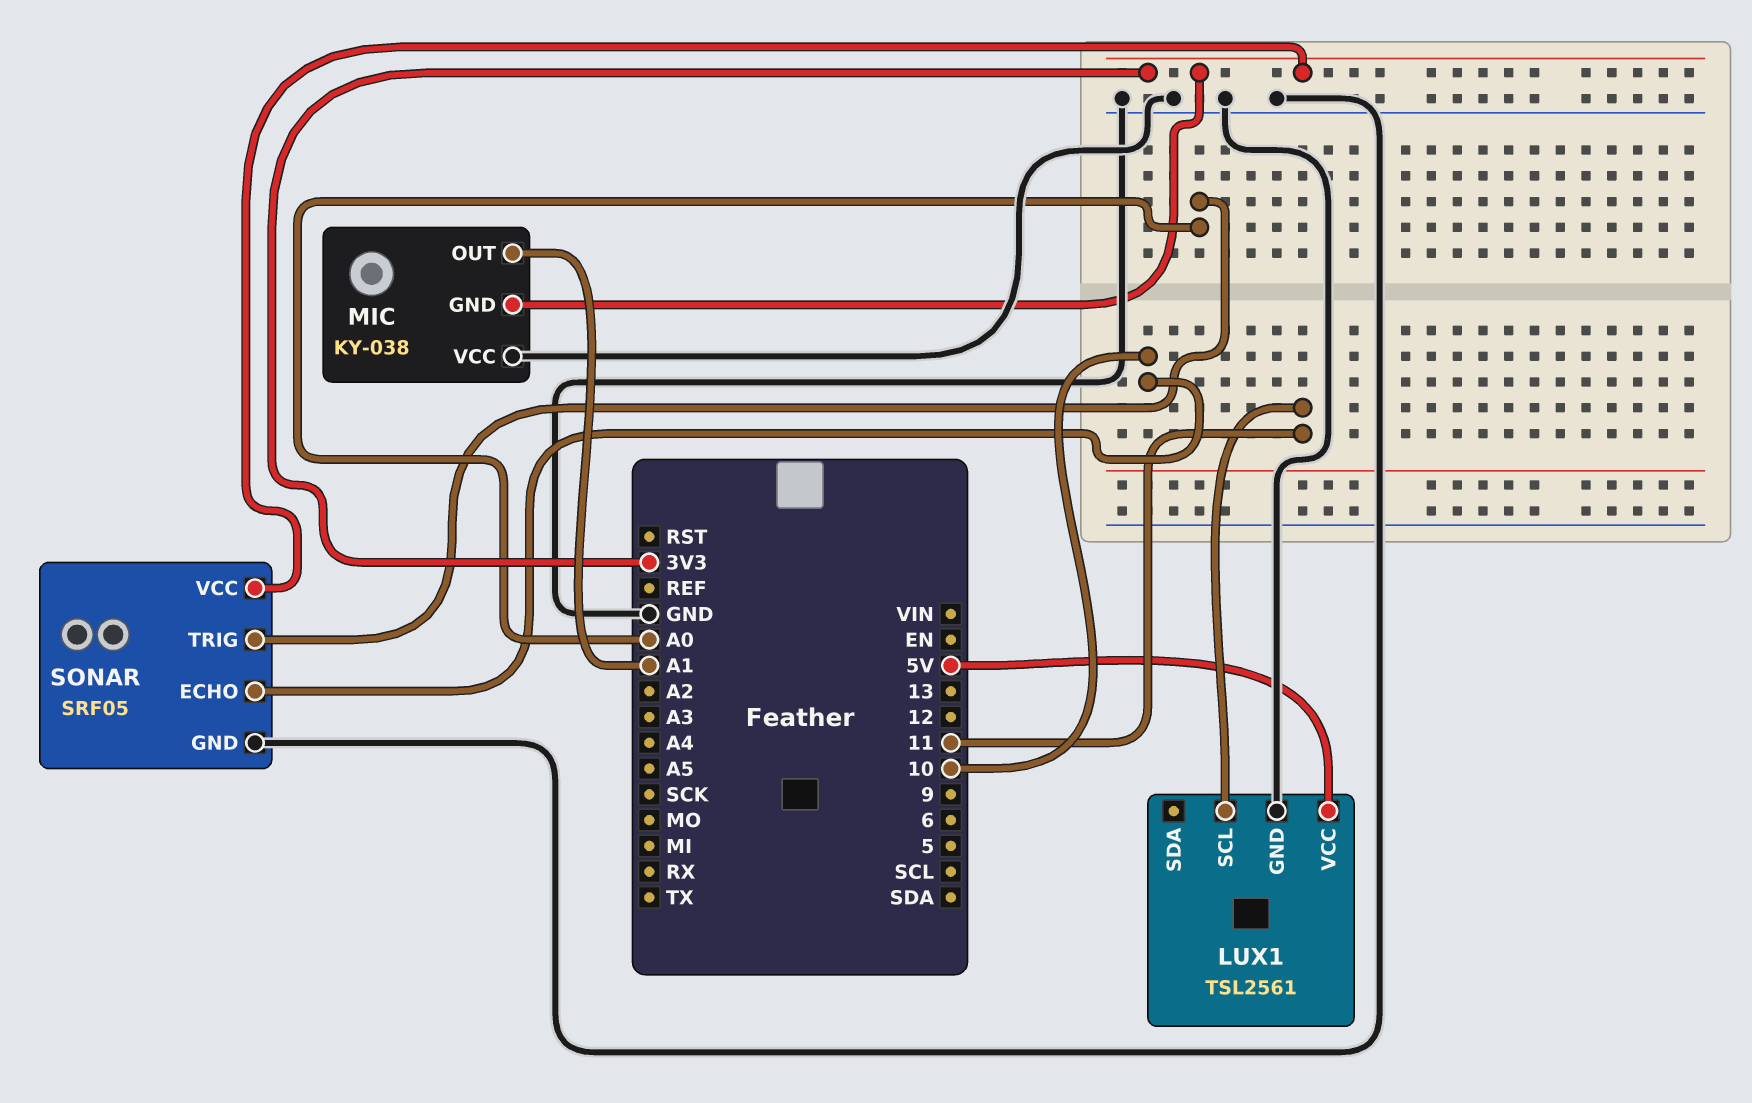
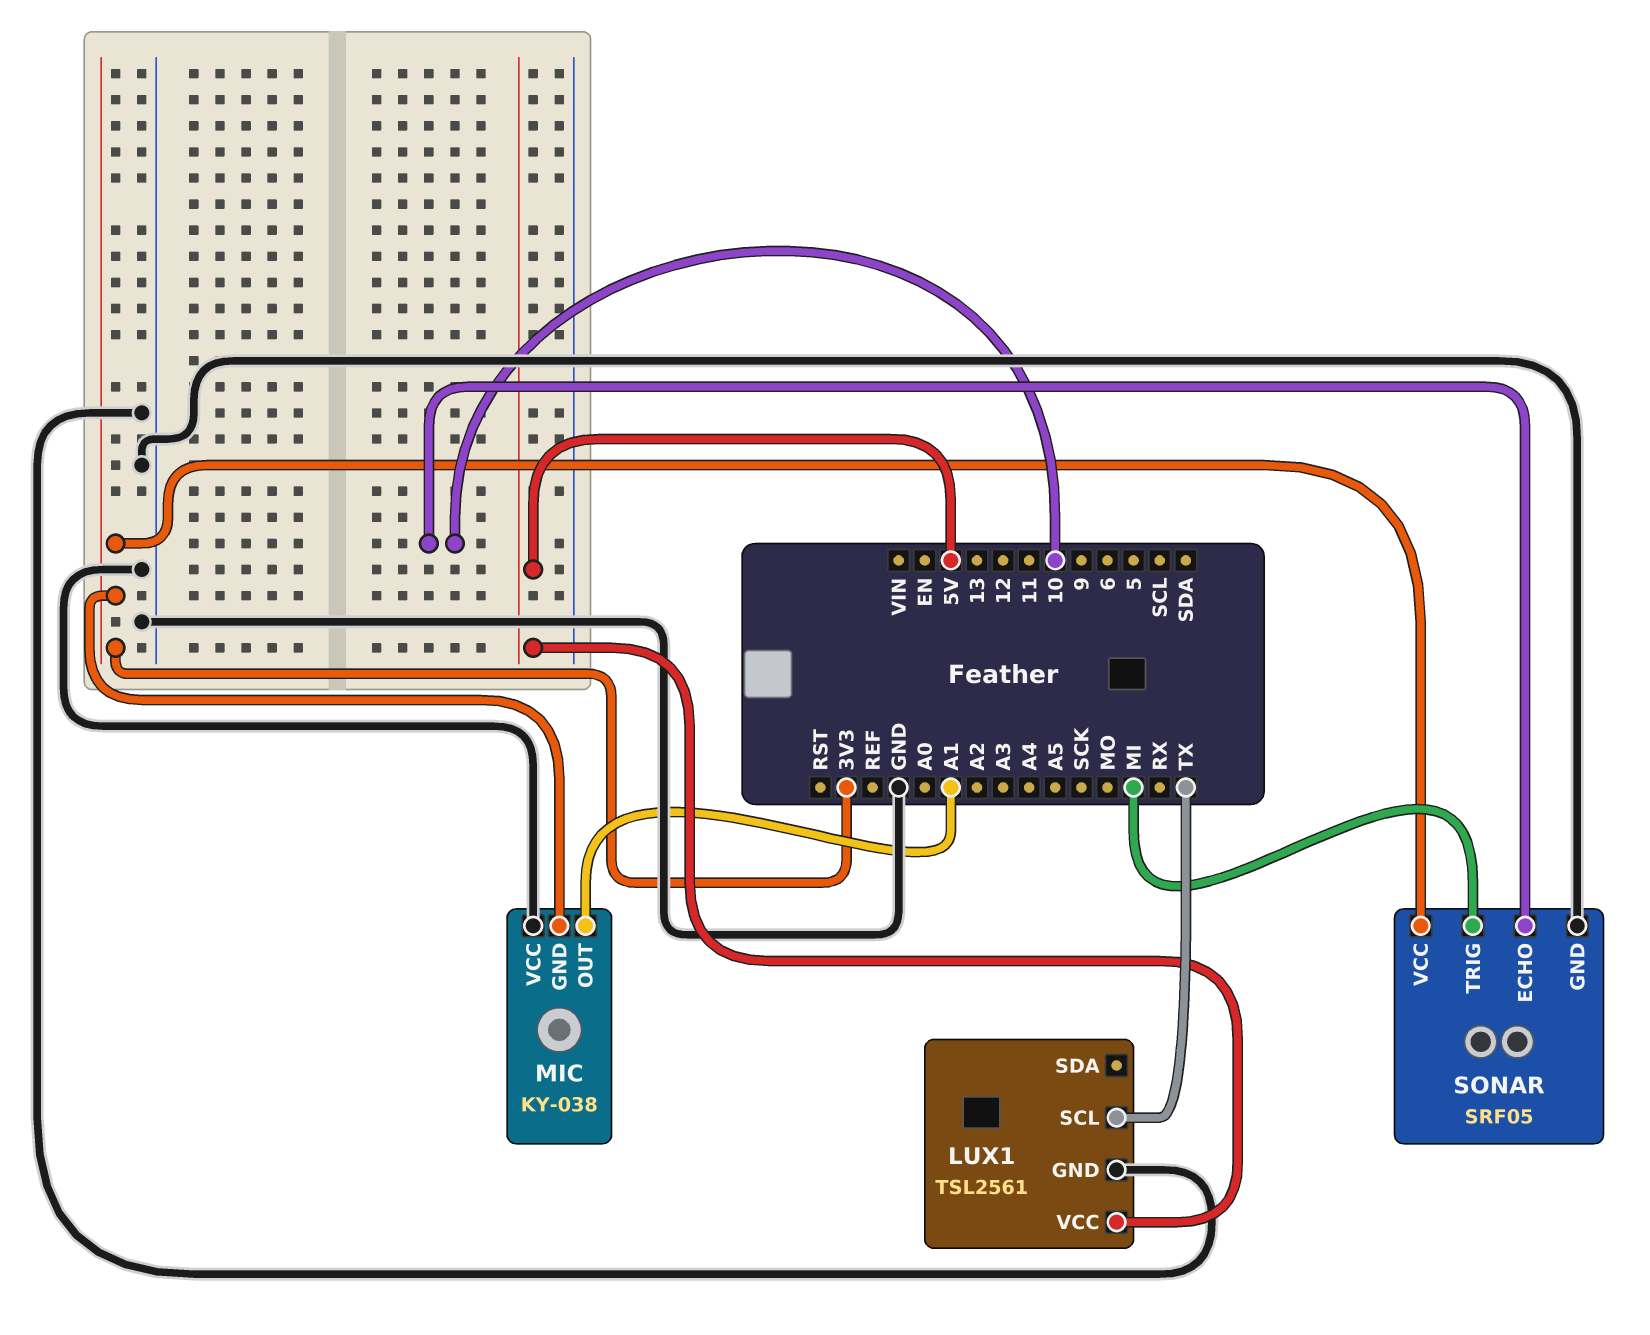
LUX1 pin SCL: 11 -> TX
SONAR pin TRIG: A0 -> MI

